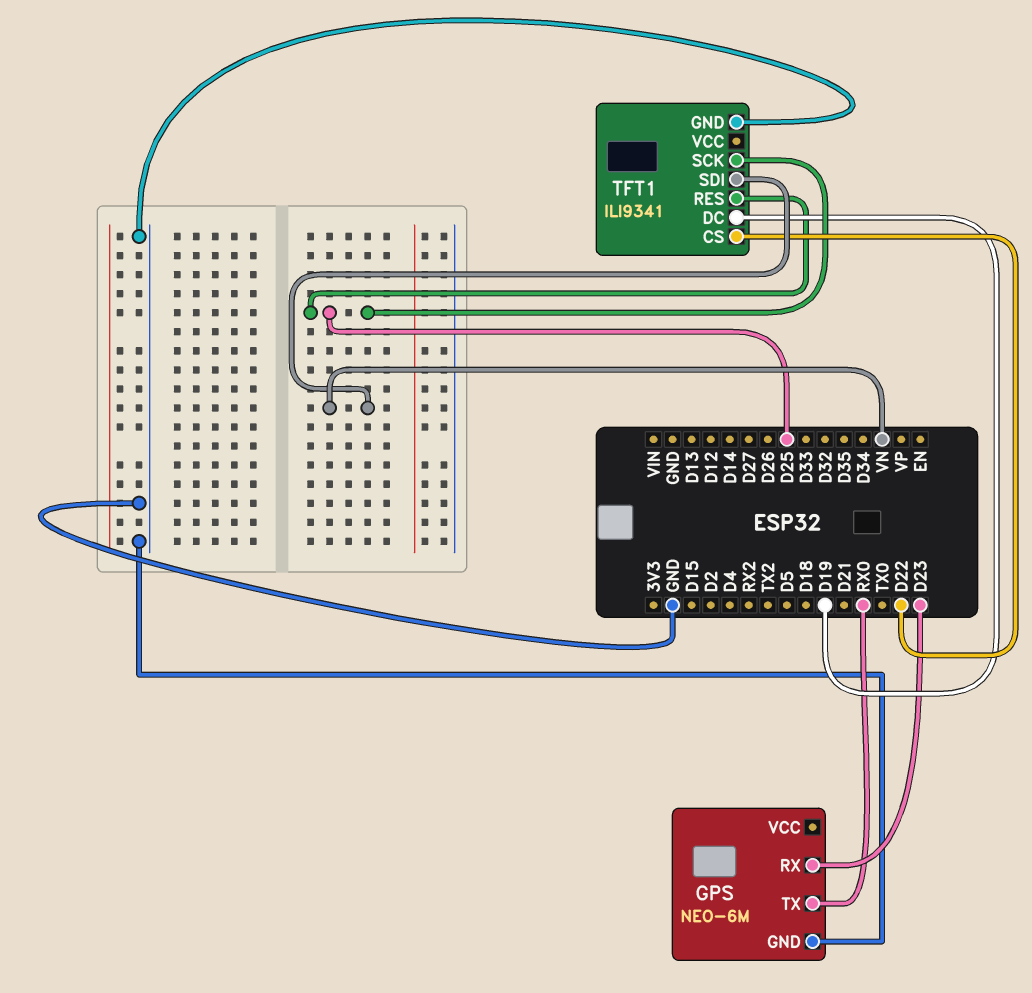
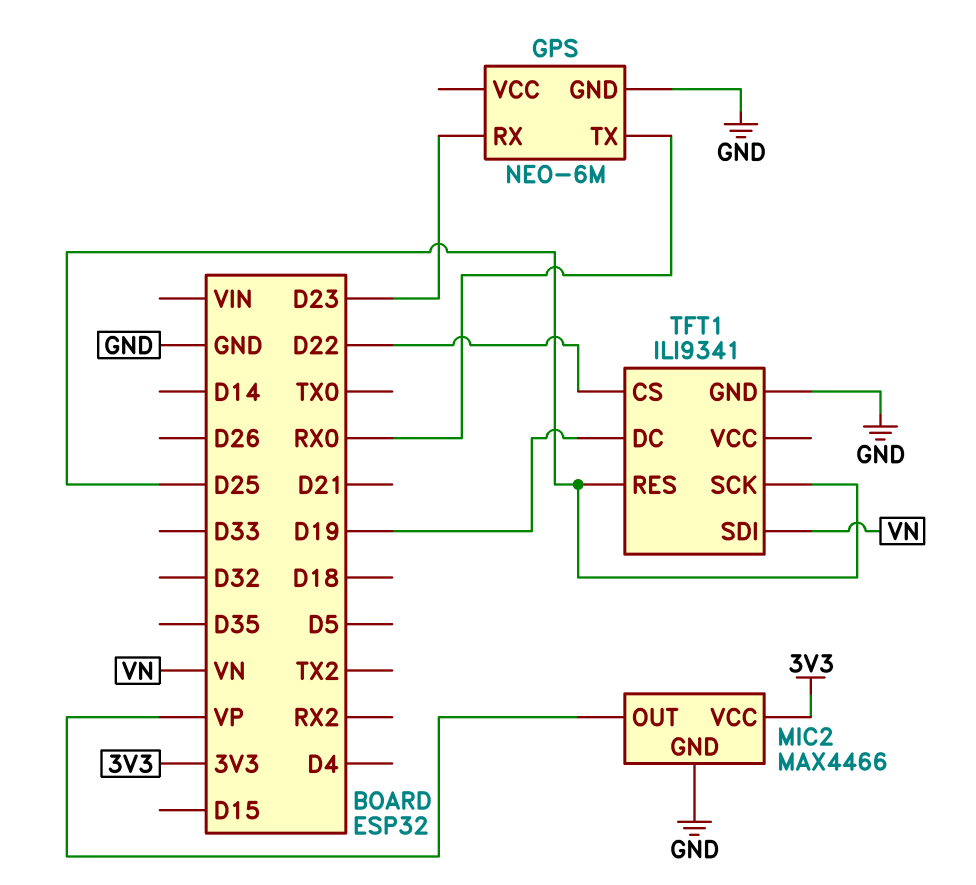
MIC2: none -> MAX4466
MIC2 pin GND: none -> GND
MIC2 pin OUT: none -> VP
MIC2 pin VCC: none -> 3V3

